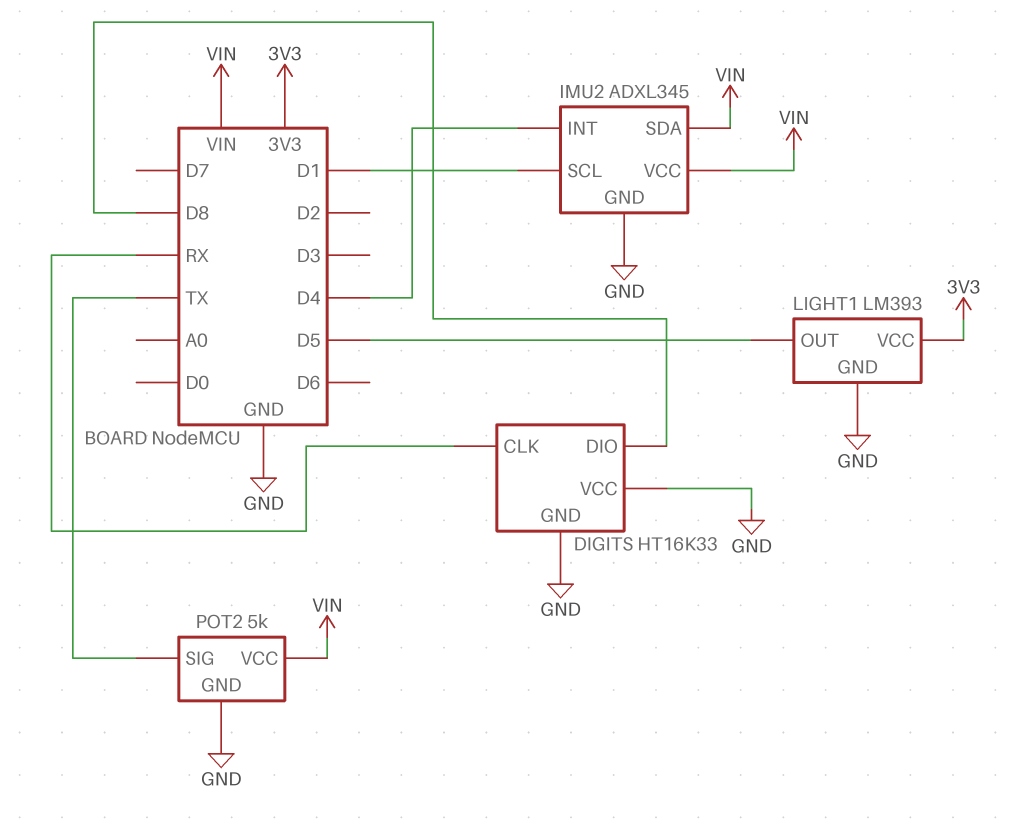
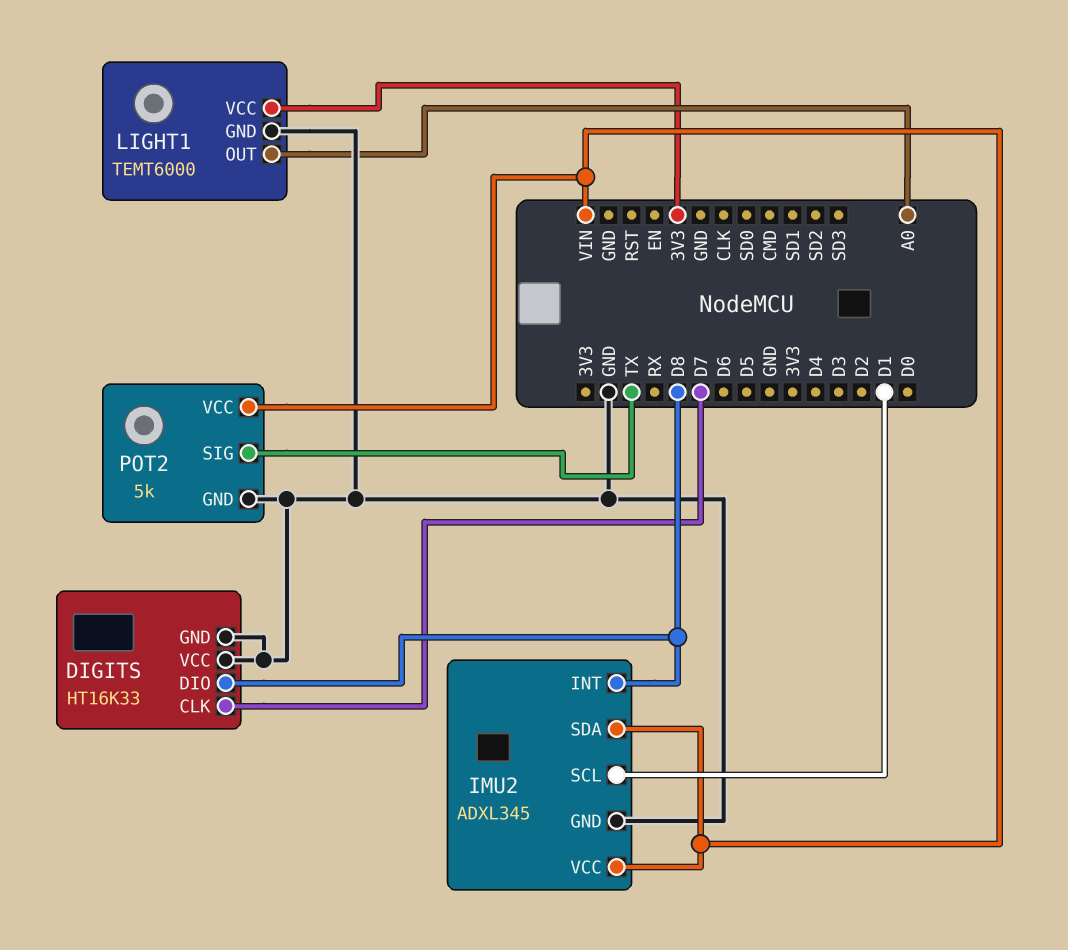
DIGITS pin CLK: RX -> D7
IMU2 pin INT: D4 -> D8
LIGHT1: LM393 -> TEMT6000
LIGHT1 pin OUT: D5 -> A0

